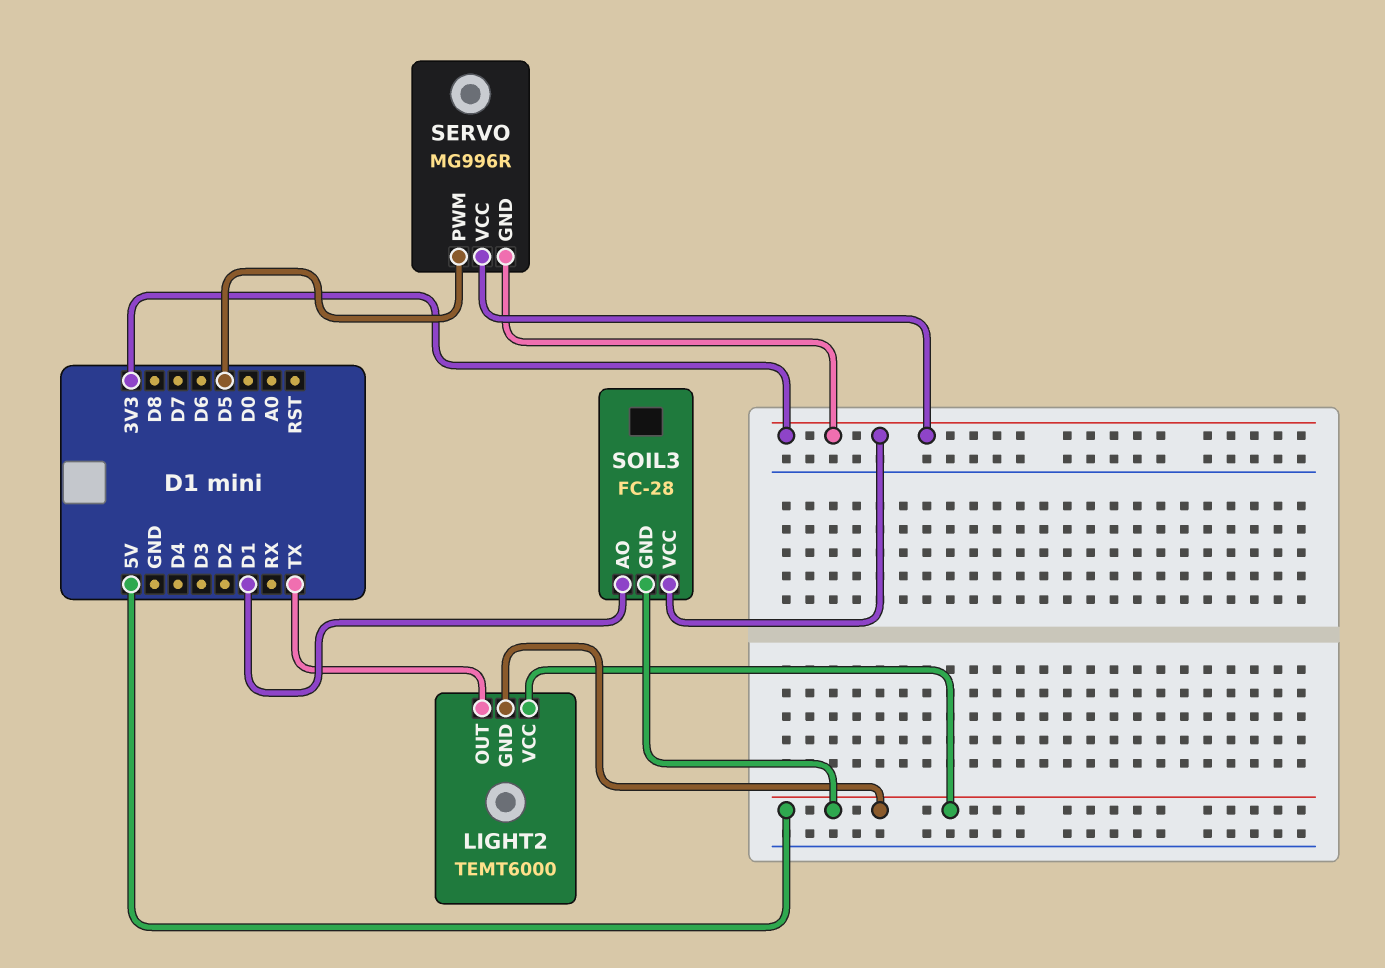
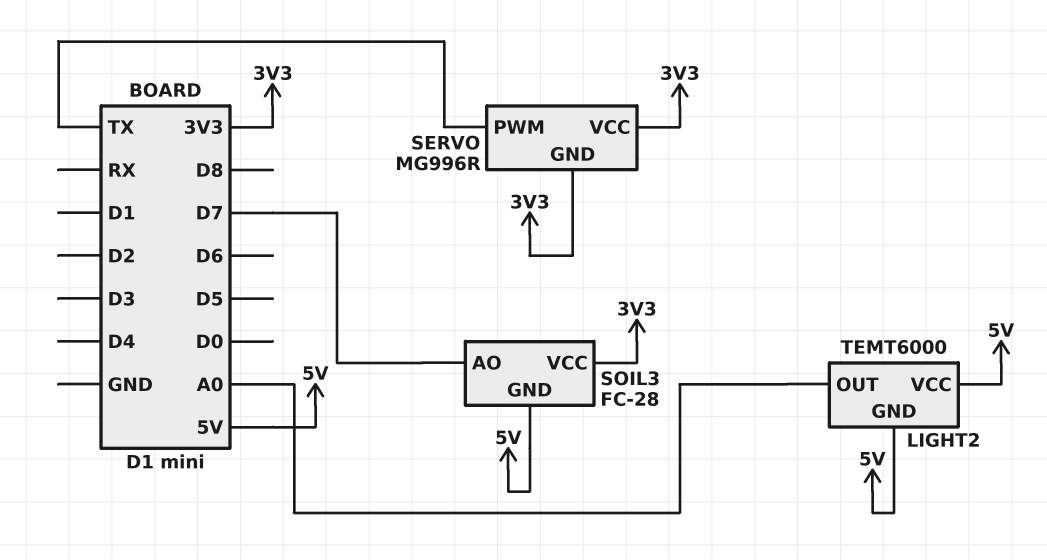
LIGHT2 pin OUT: TX -> A0
SERVO pin PWM: D5 -> TX
SOIL3 pin AO: D1 -> D7

